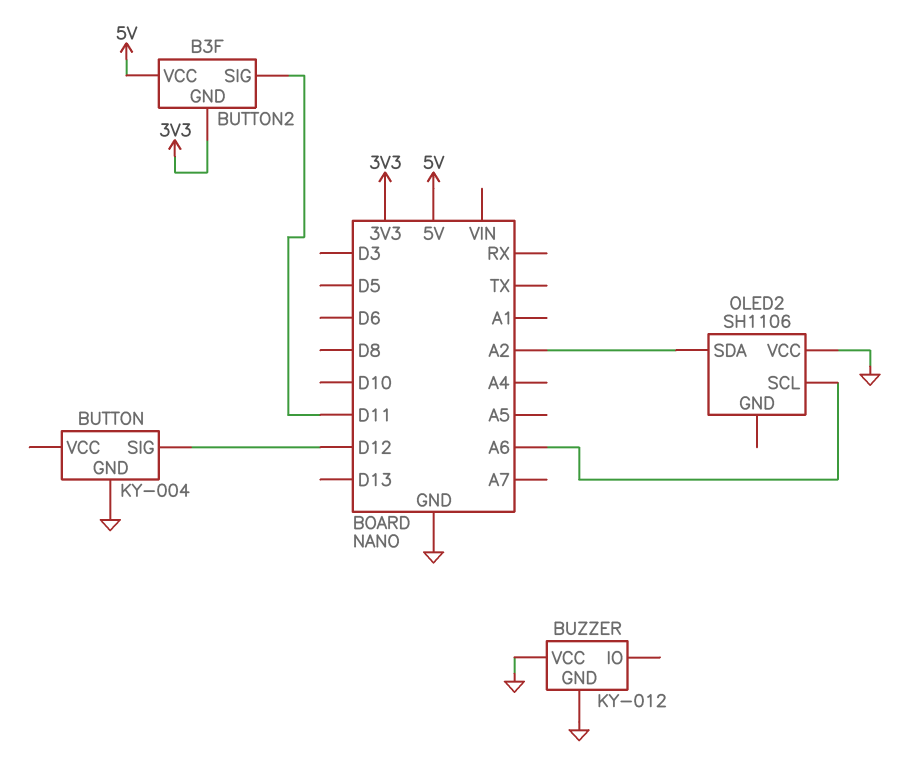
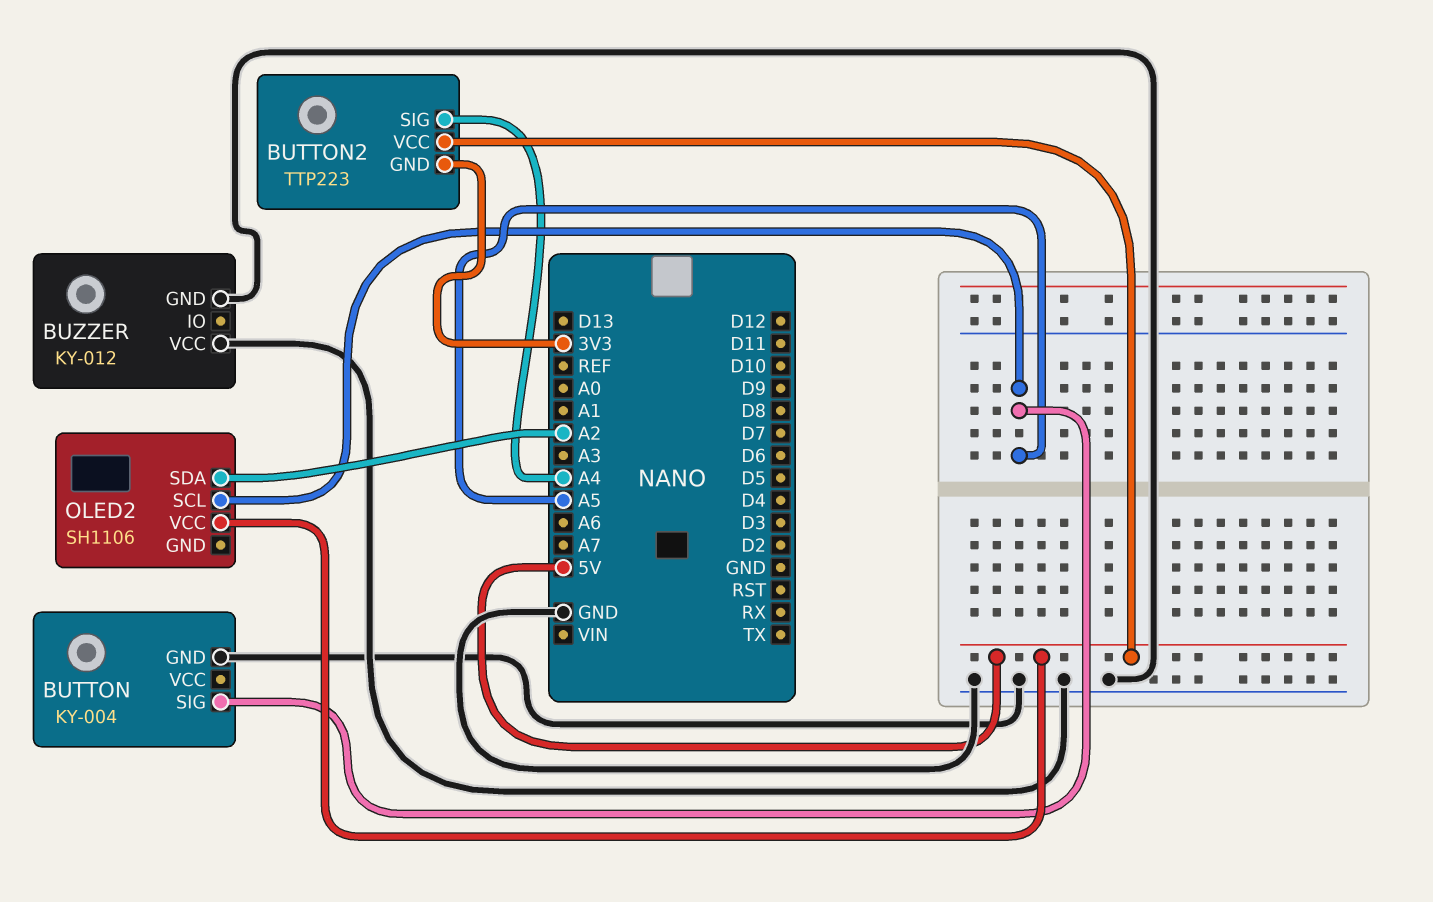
BUTTON pin SIG: D12 -> A5
BUTTON2: B3F -> TTP223
BUTTON2 pin SIG: D11 -> A4
OLED2 pin SCL: A6 -> A5
OLED2 pin VCC: GND -> 5V

